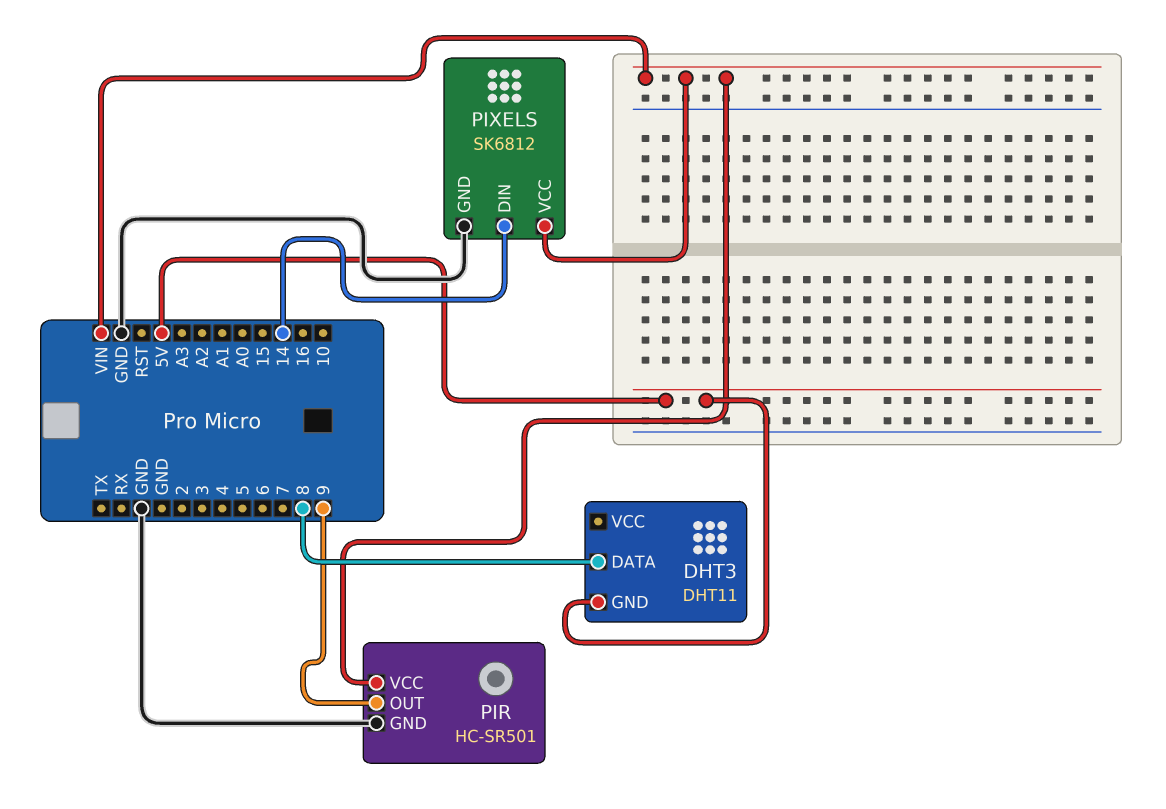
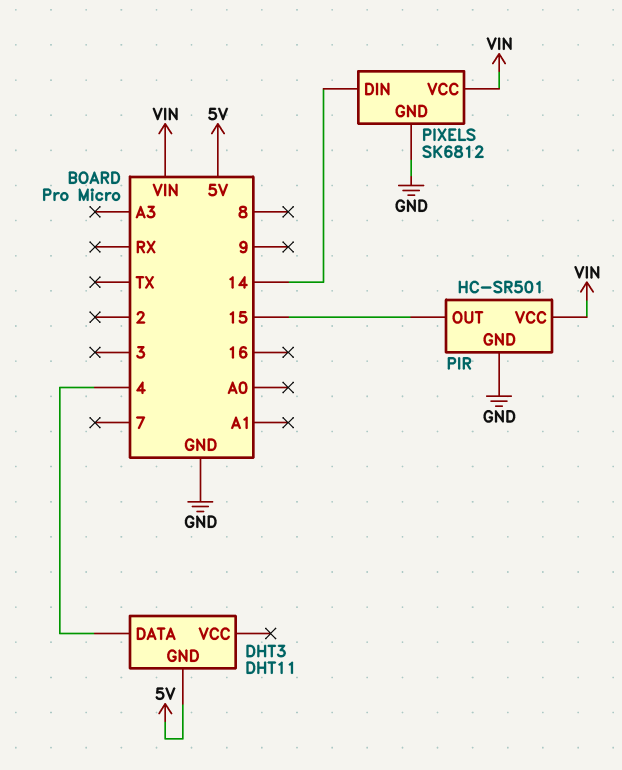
DHT3 pin DATA: 8 -> 4
PIR pin OUT: 9 -> 15

